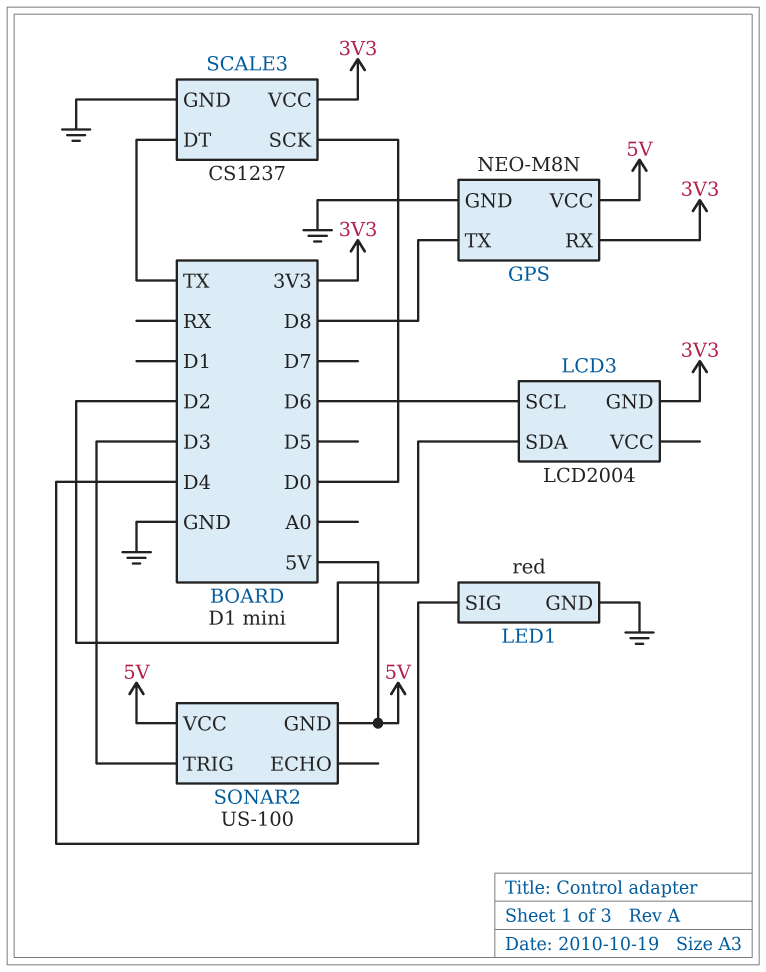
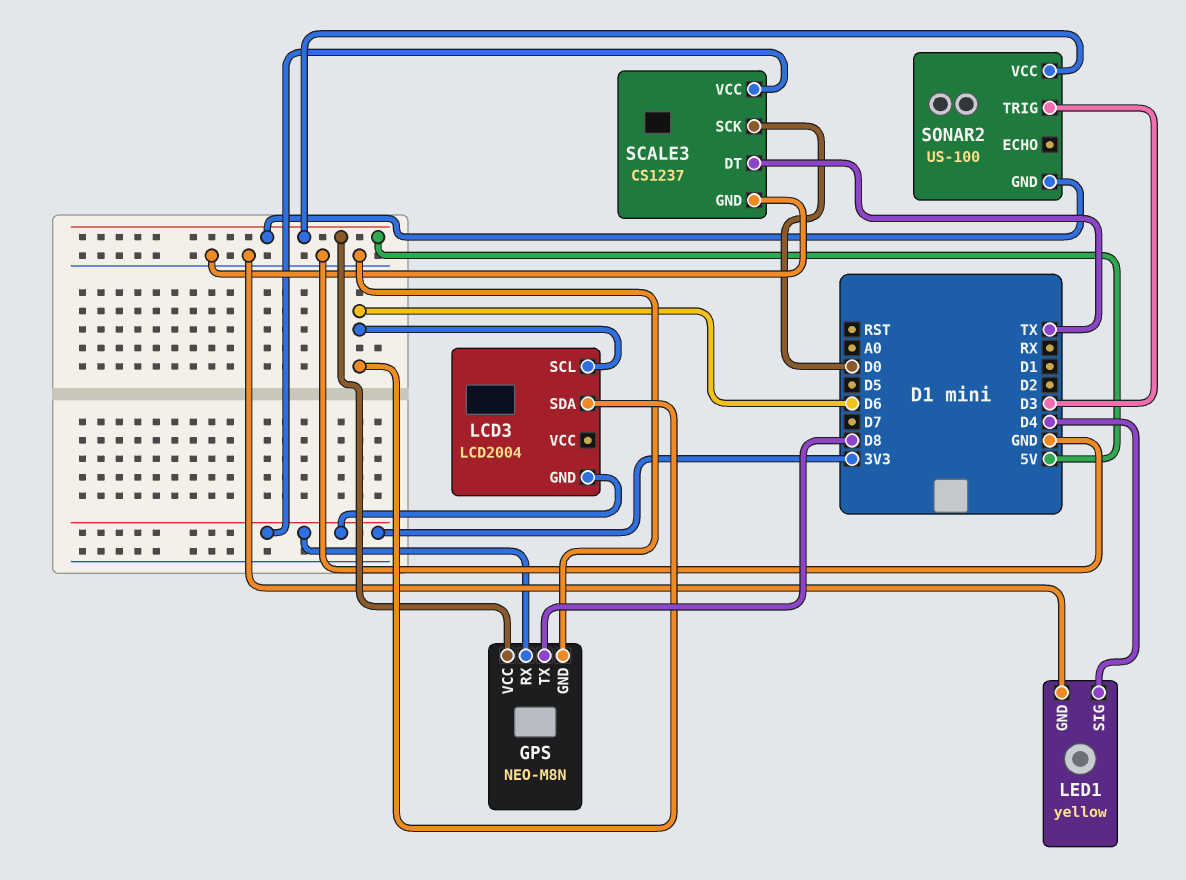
LCD3 pin SDA: D2 -> D6
LED1: red -> yellow

